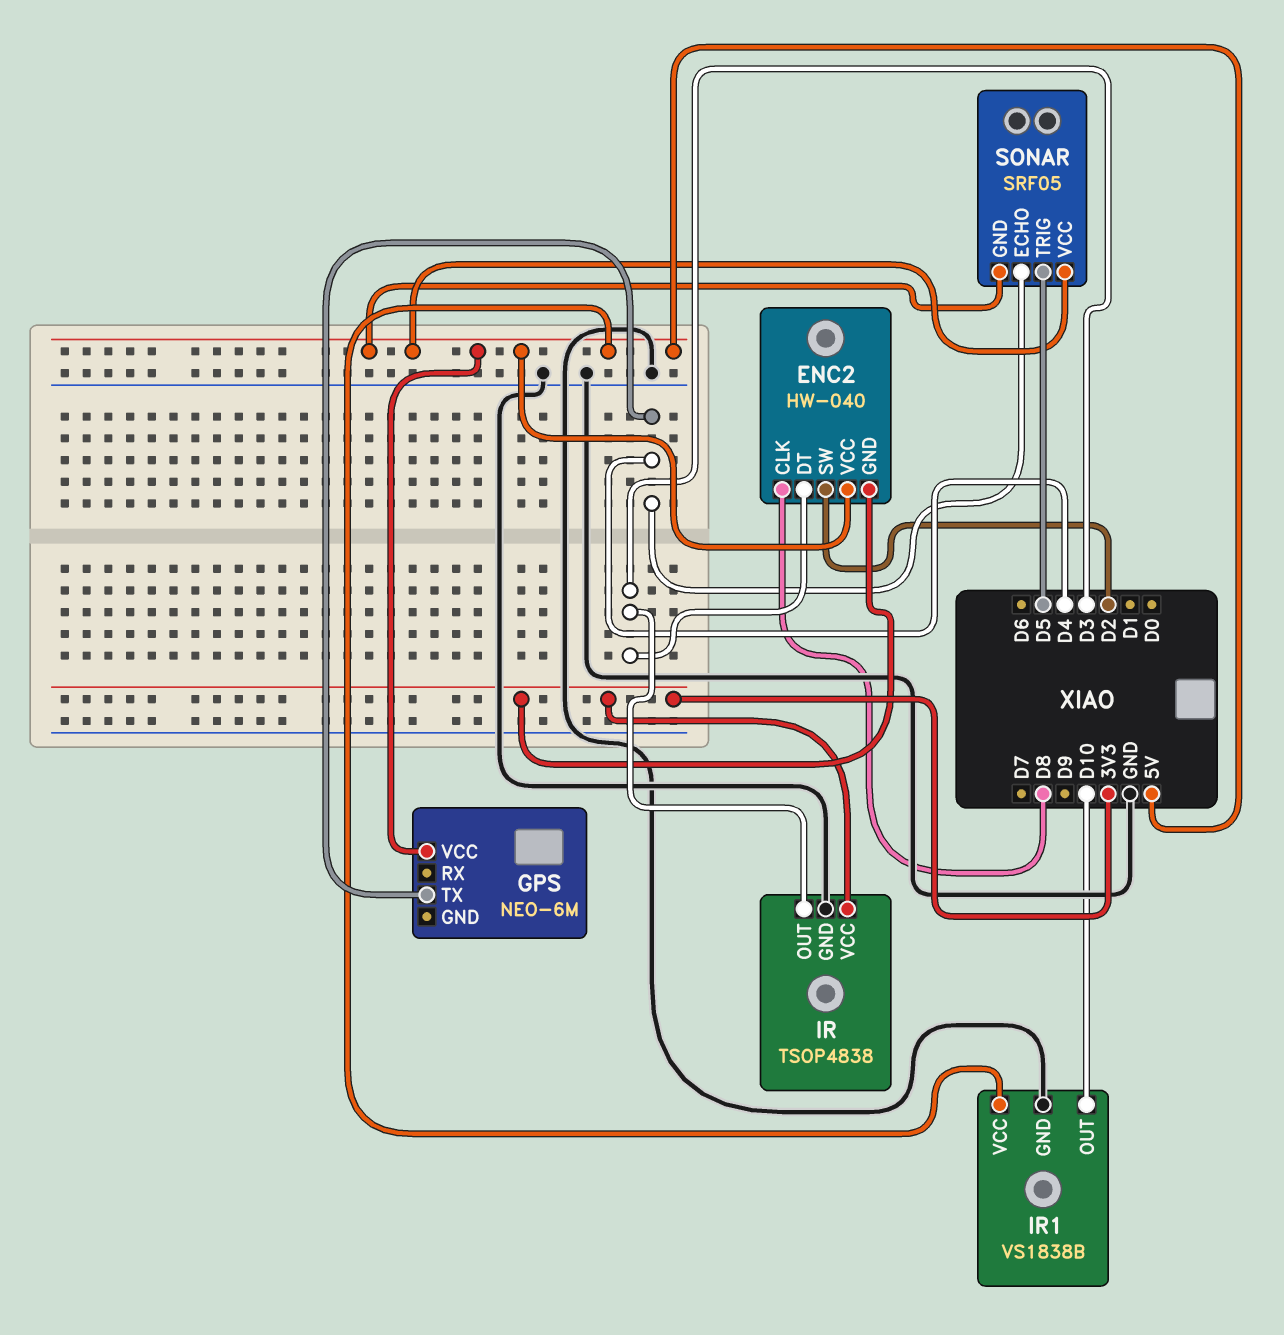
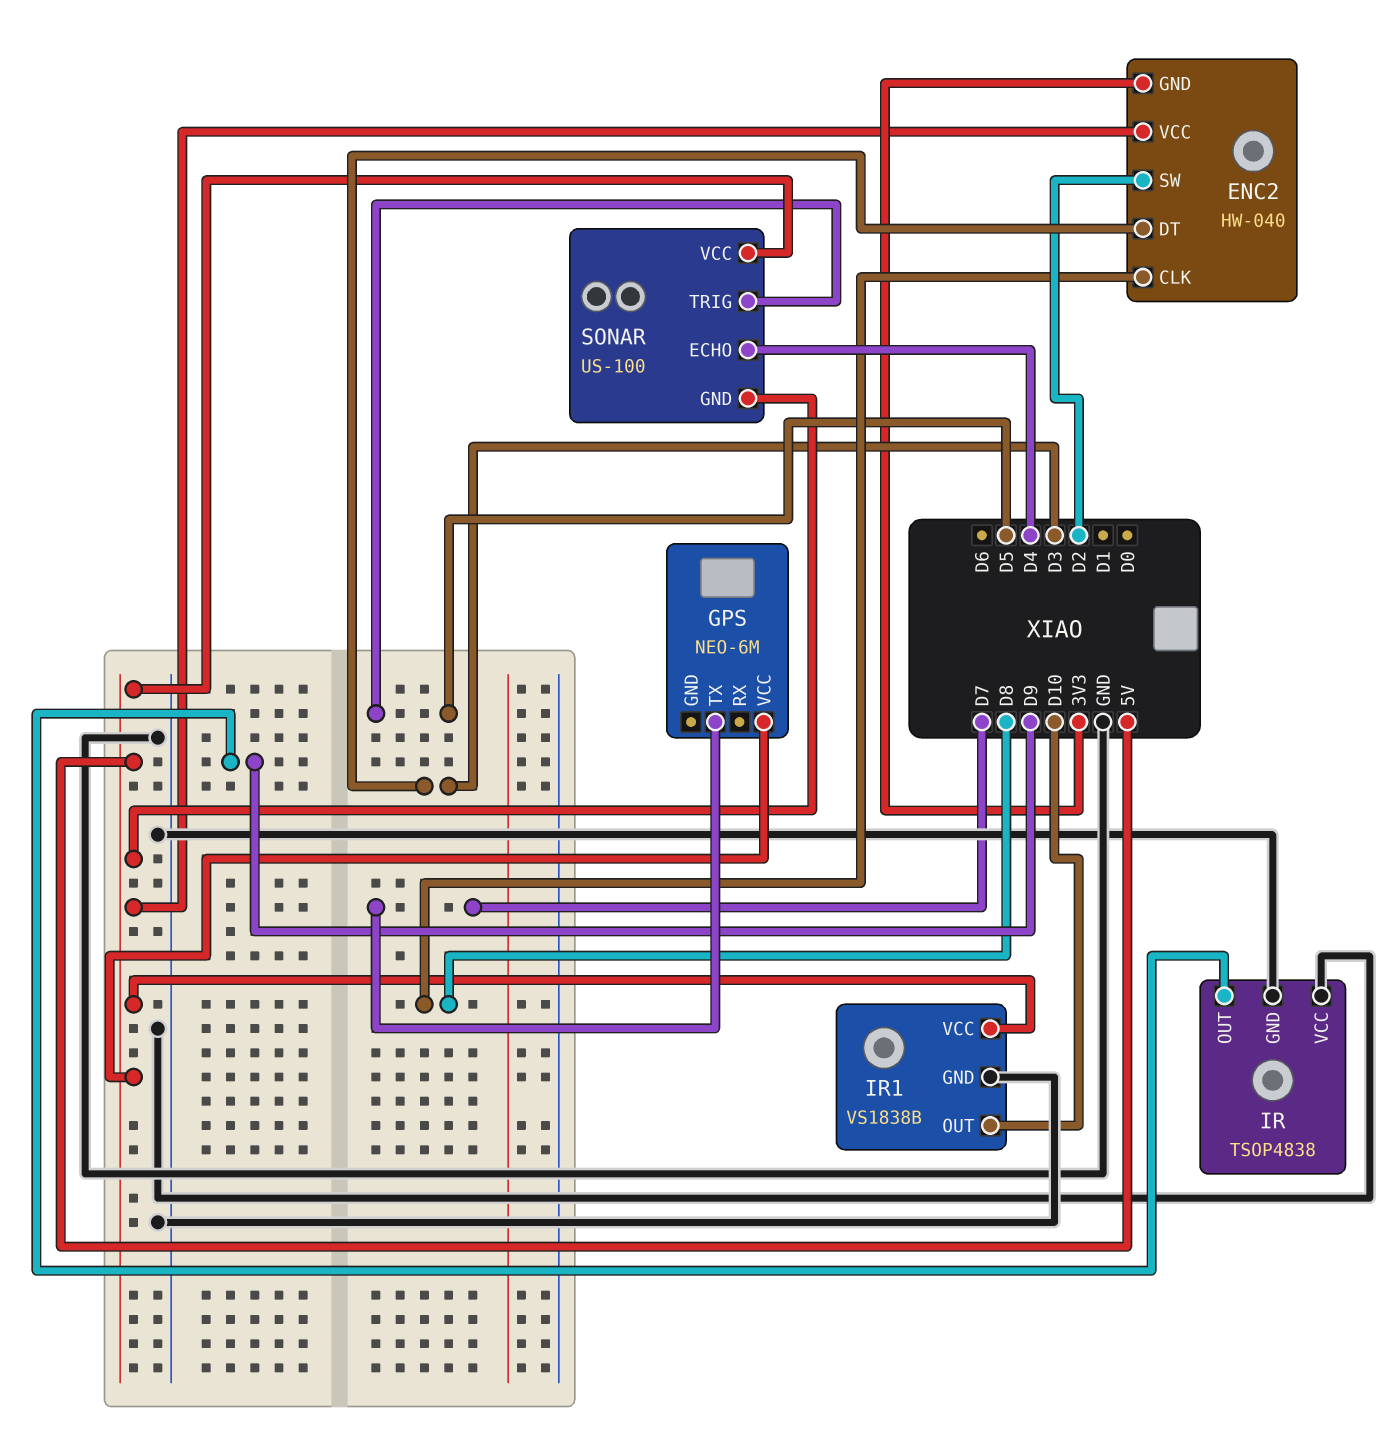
GPS pin TX: D4 -> D7
IR pin OUT: D3 -> D9
IR pin VCC: 3V3 -> GND
SONAR: SRF05 -> US-100

